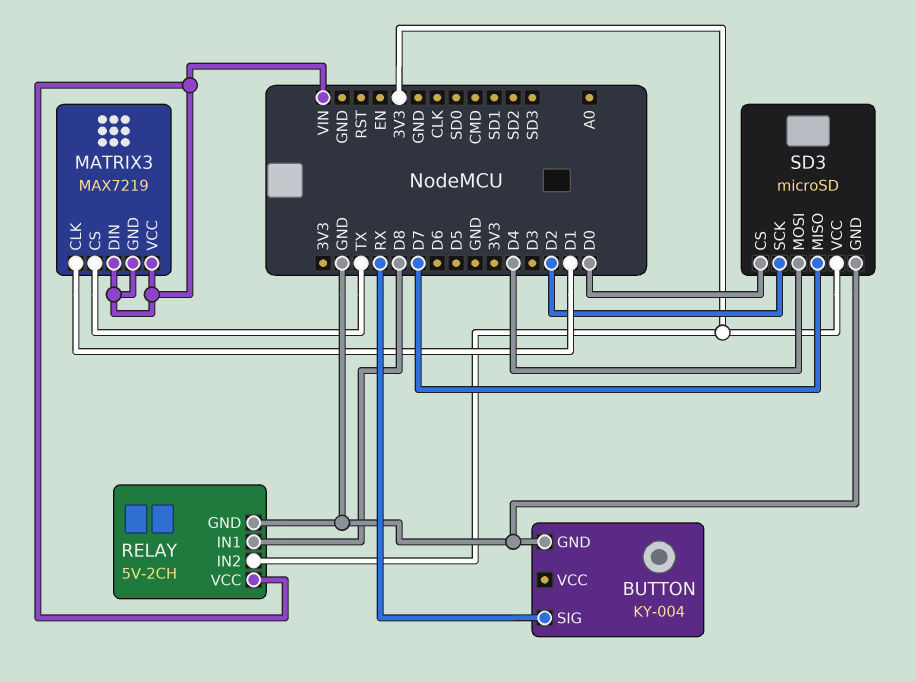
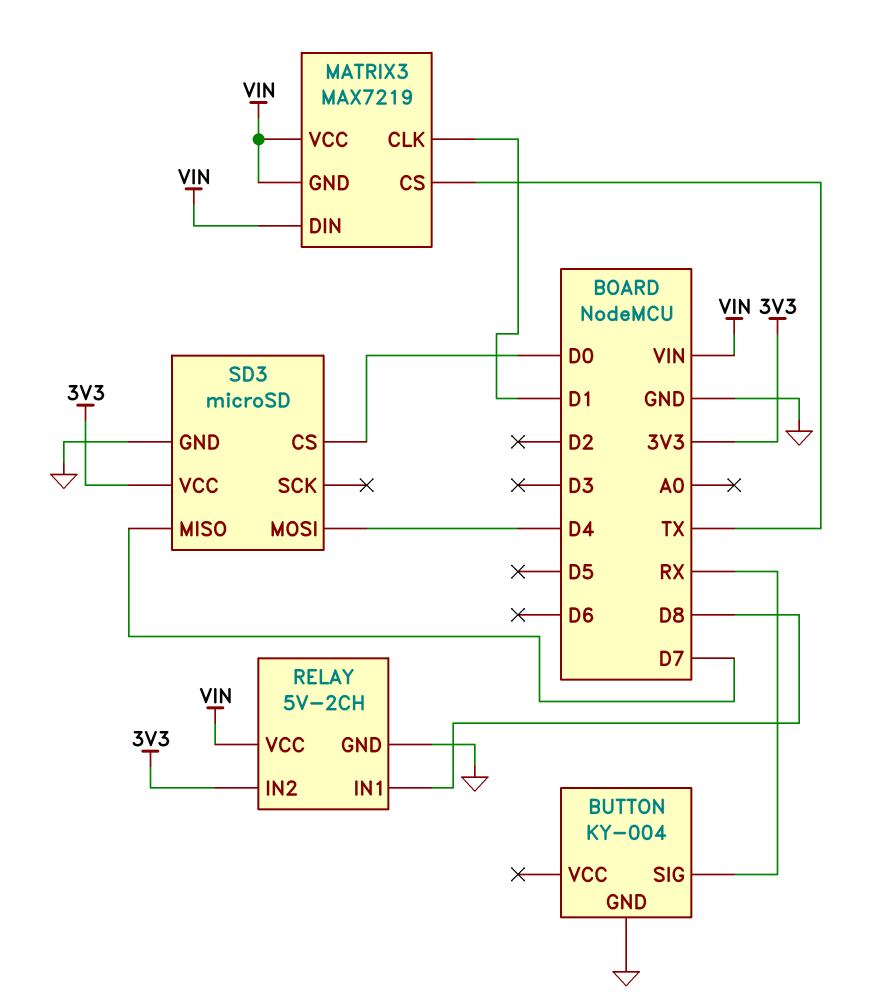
SD3 pin SCK: D2 -> none

